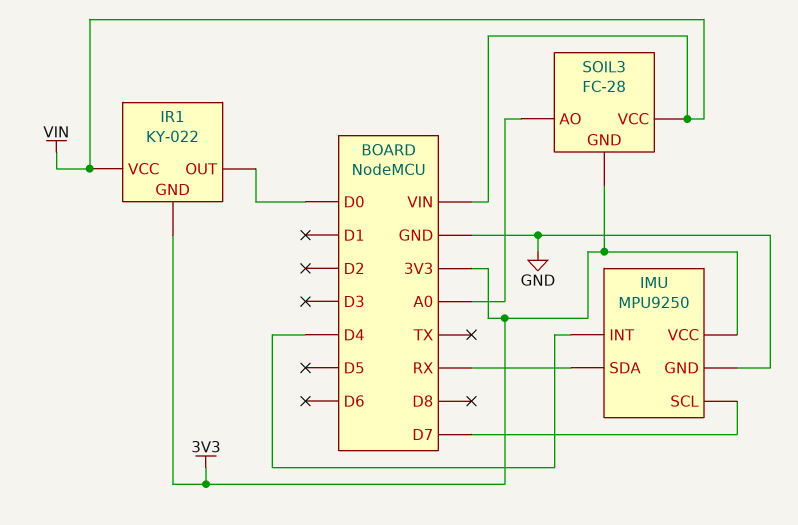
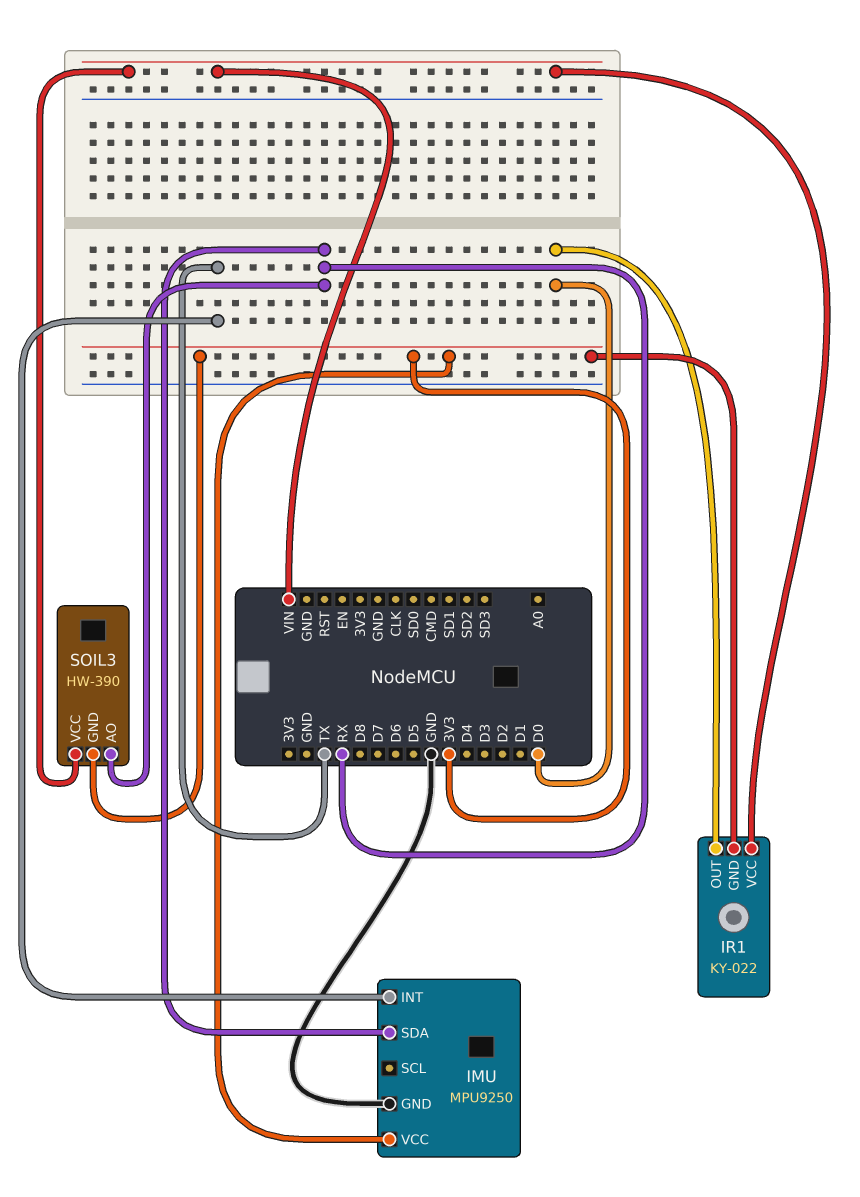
IMU pin INT: D4 -> TX
IMU pin SCL: D7 -> none
SOIL3: FC-28 -> HW-390
SOIL3 pin AO: A0 -> RX

